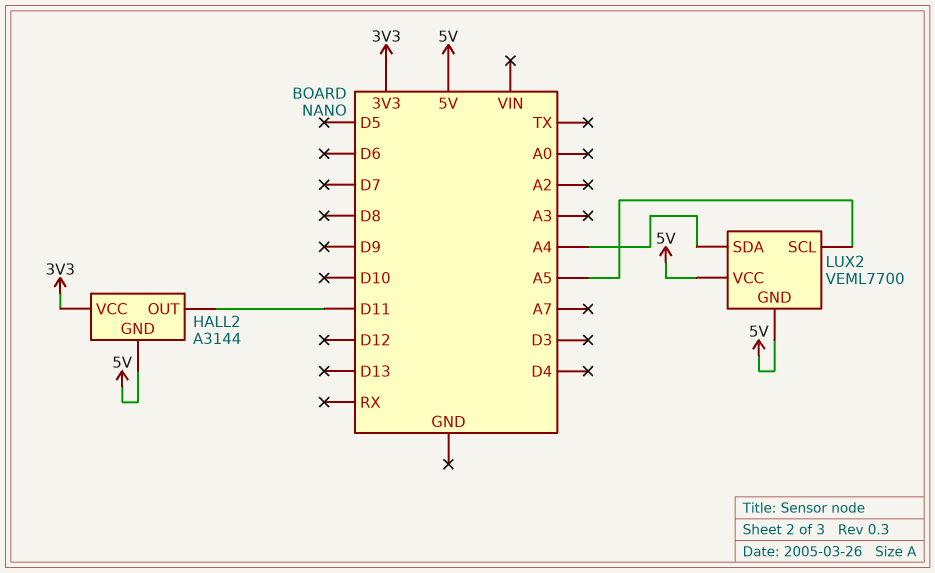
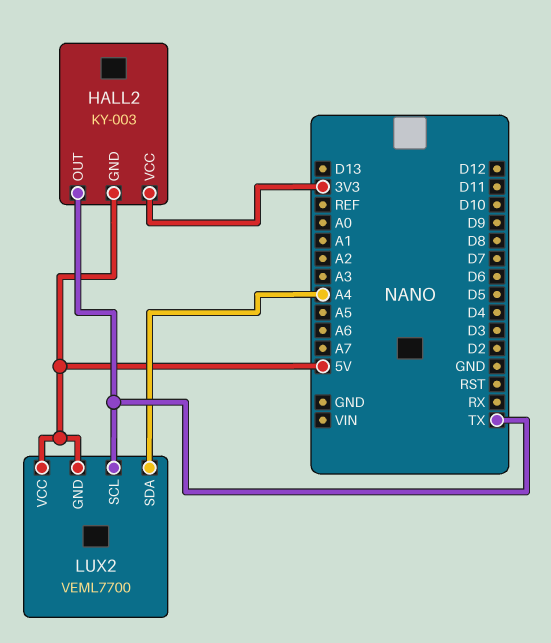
HALL2: A3144 -> KY-003
HALL2 pin OUT: D11 -> TX
LUX2 pin SCL: A5 -> TX

